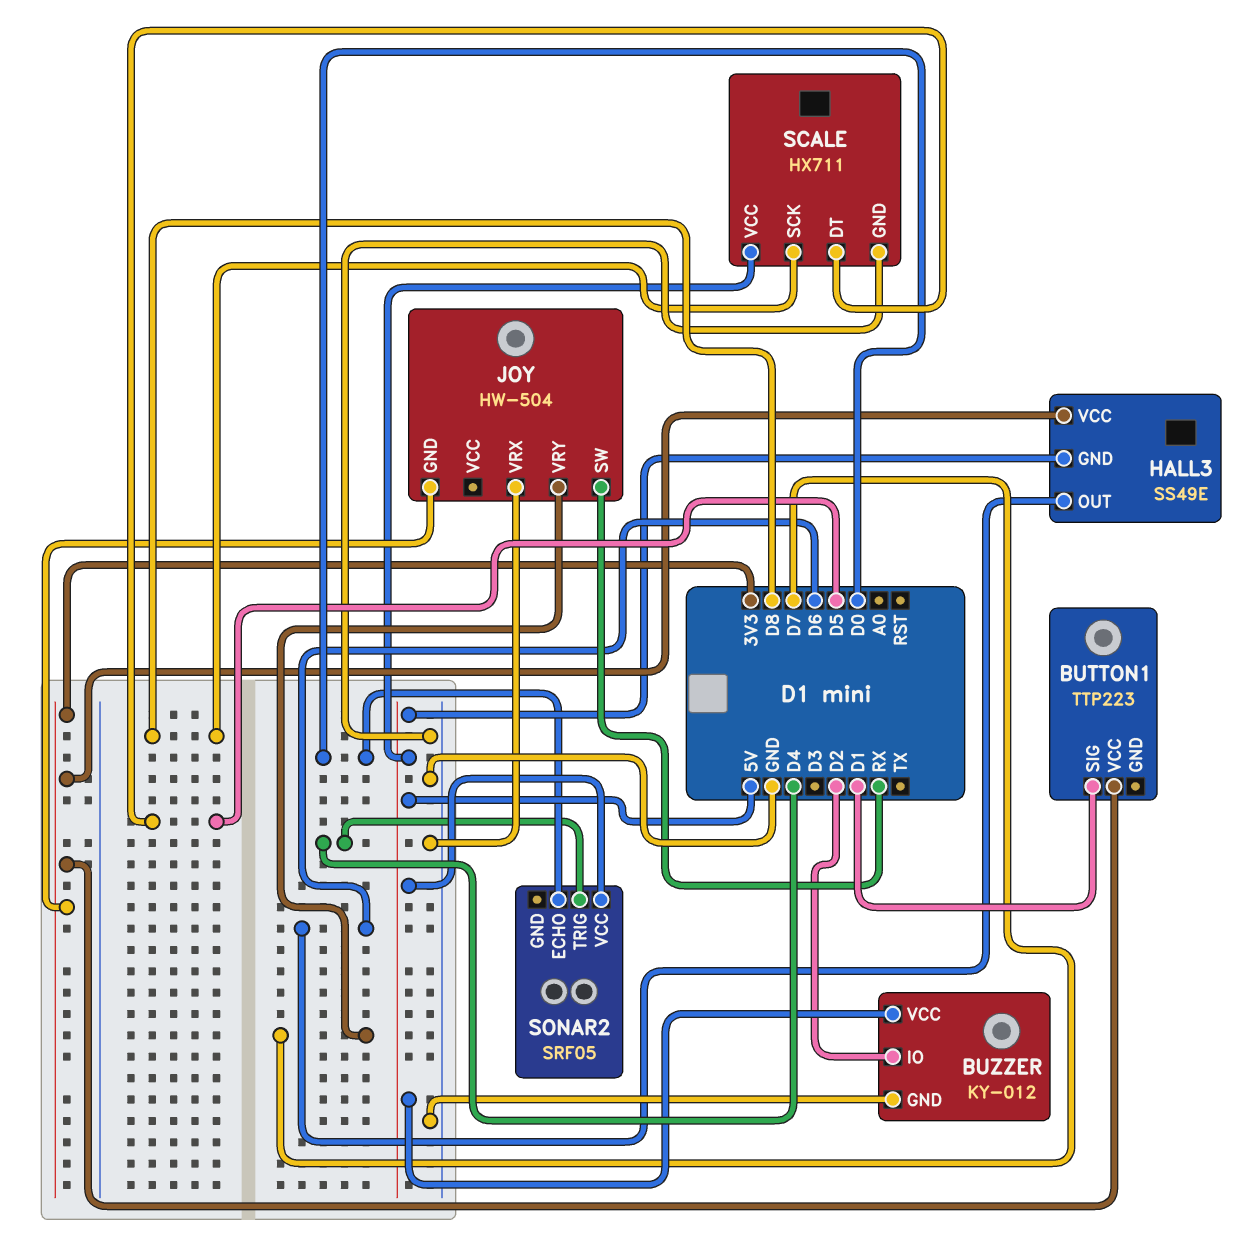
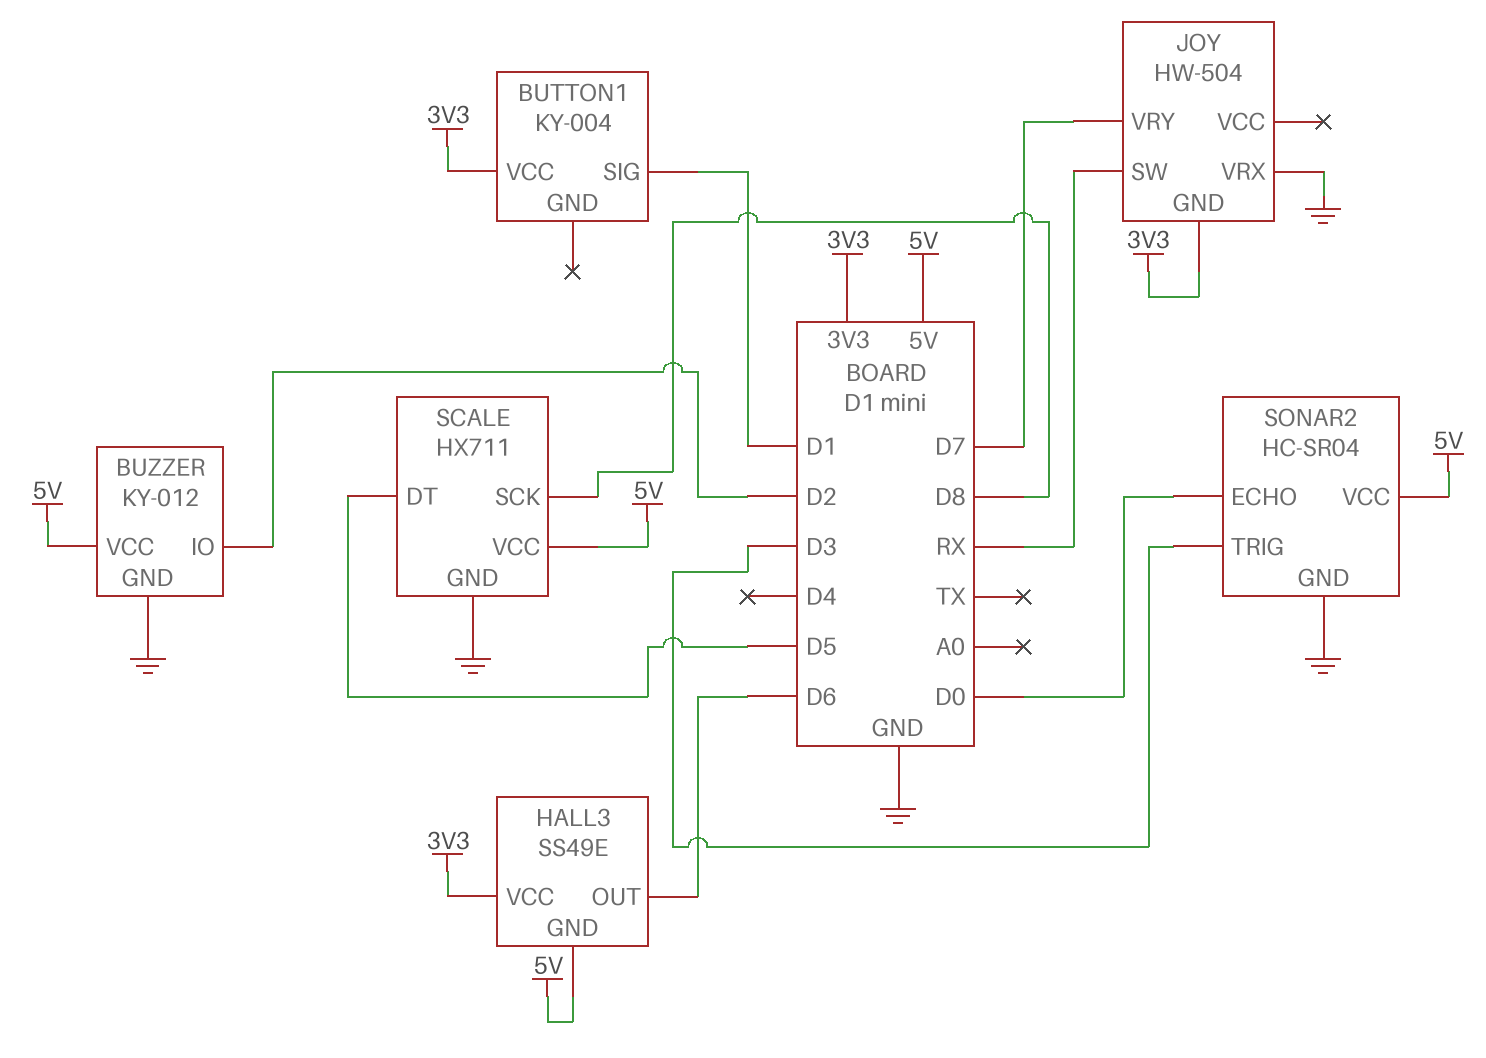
BUTTON1: TTP223 -> KY-004
SONAR2: SRF05 -> HC-SR04
SONAR2 pin GND: none -> GND
SONAR2 pin TRIG: D4 -> D3

